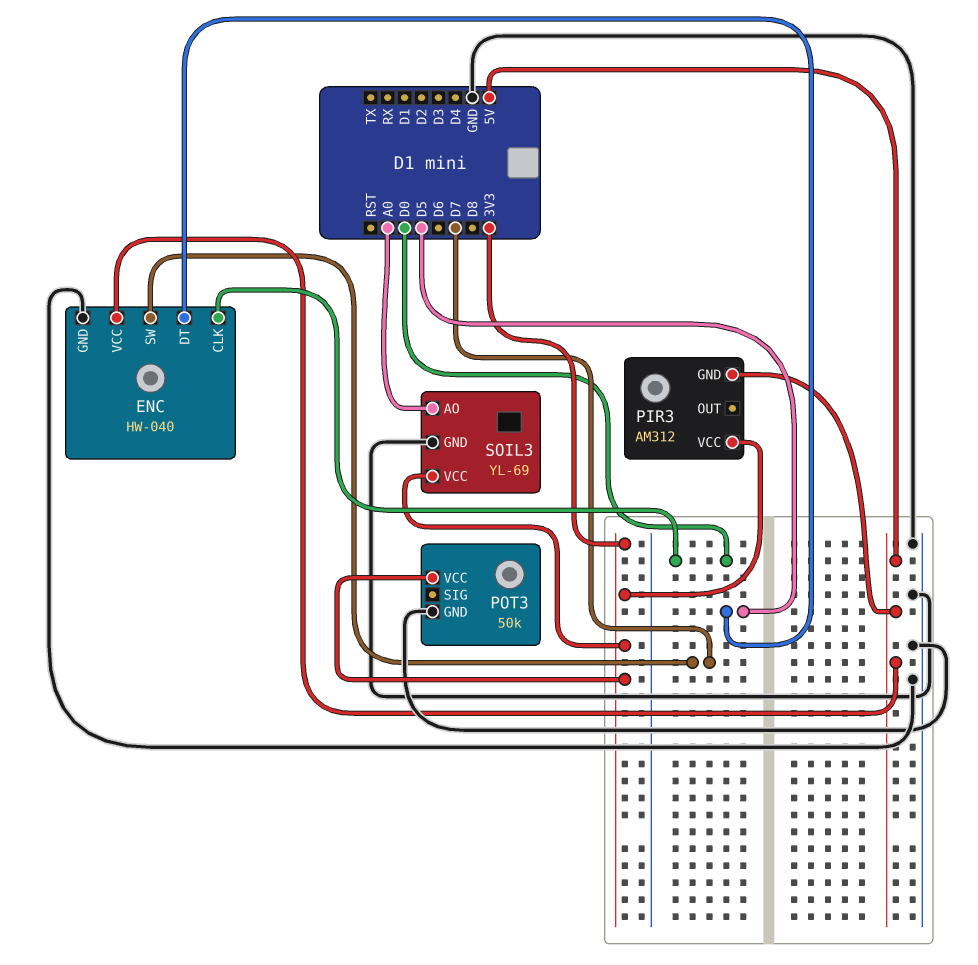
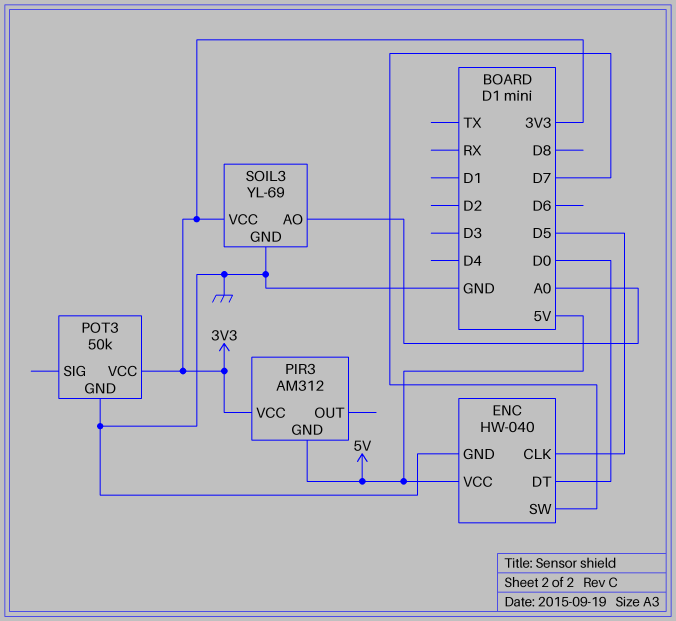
ENC pin CLK: D0 -> D5
ENC pin DT: D5 -> D0

